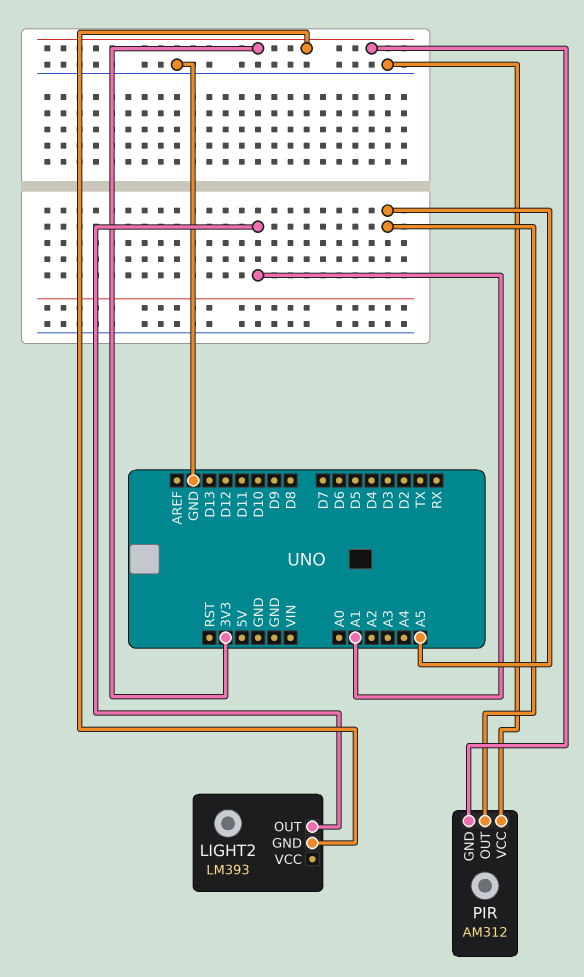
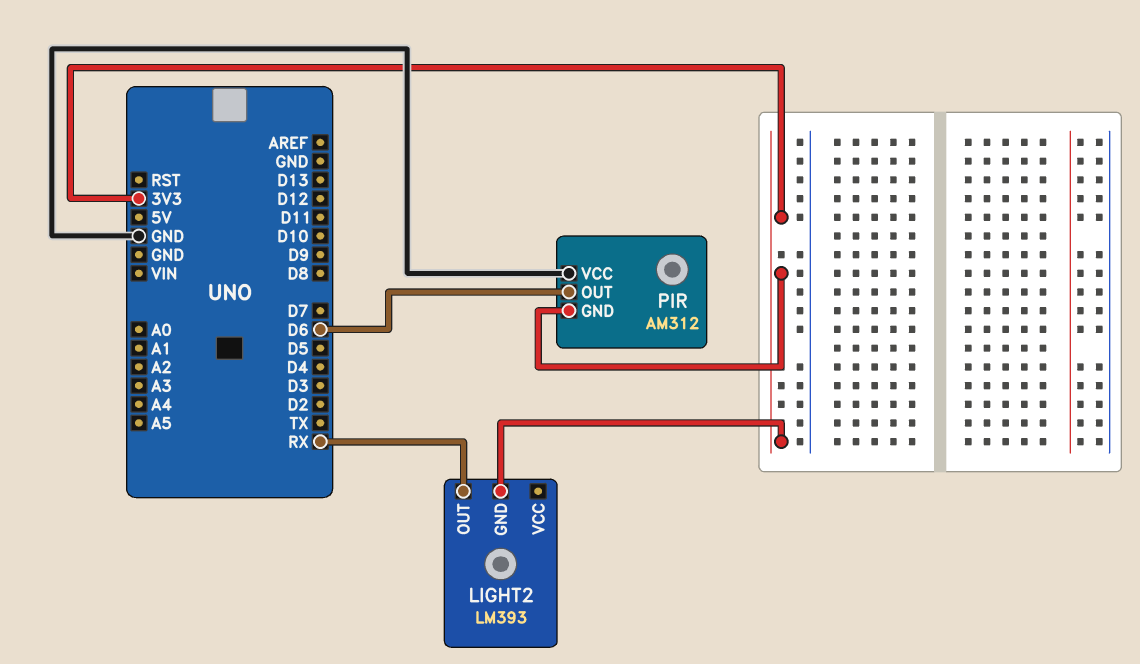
LIGHT2 pin OUT: A1 -> RX
PIR pin OUT: A5 -> D6

